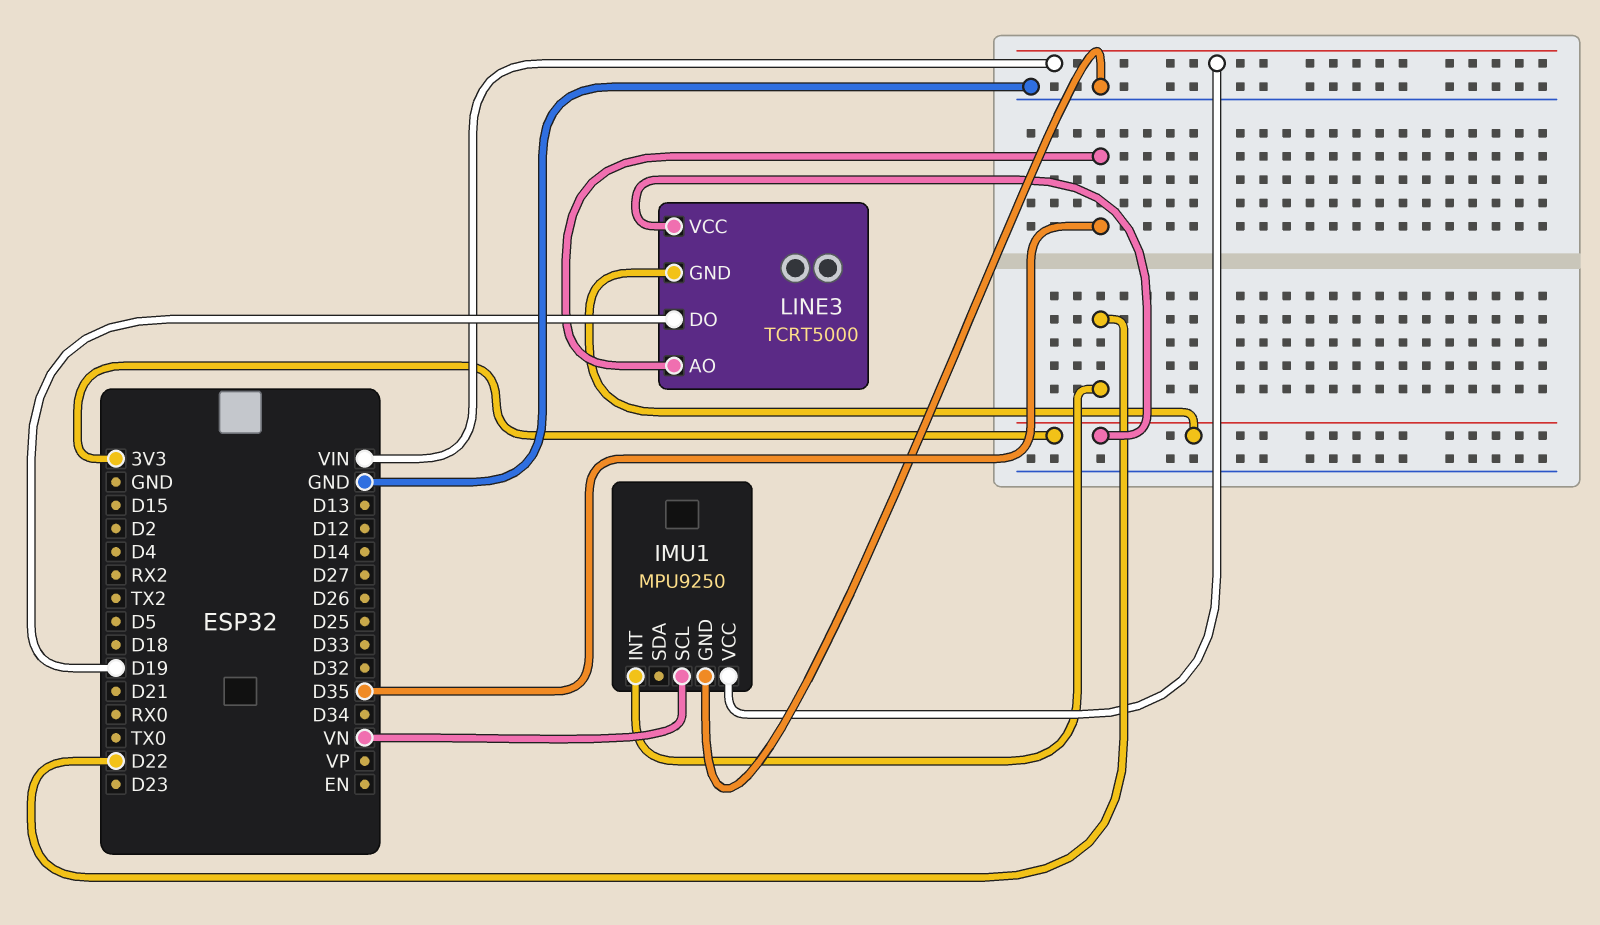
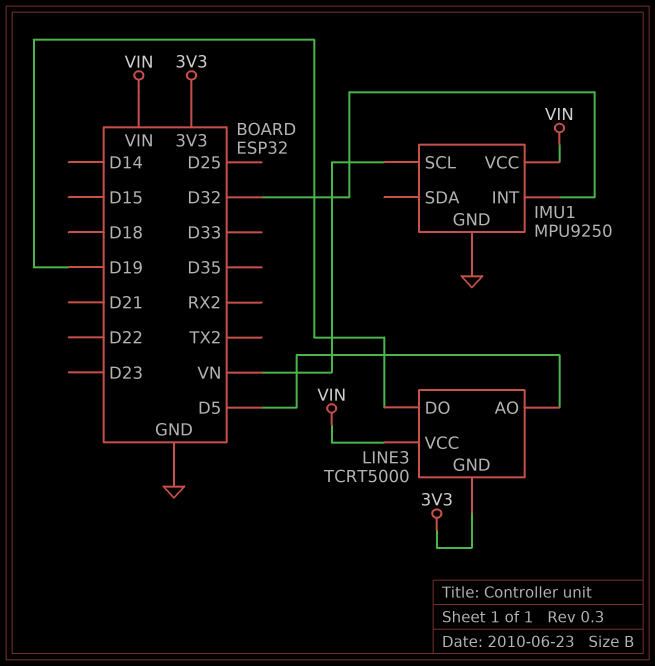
IMU1 pin INT: D22 -> D32
LINE3 pin AO: D35 -> D5
LINE3 pin VCC: 3V3 -> VIN

